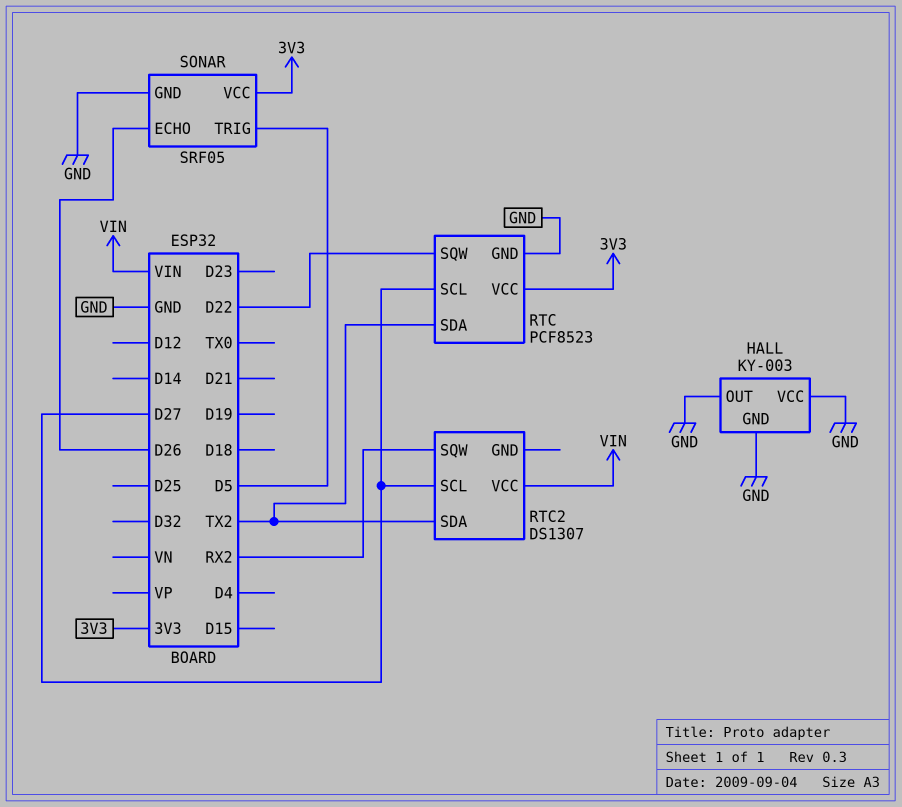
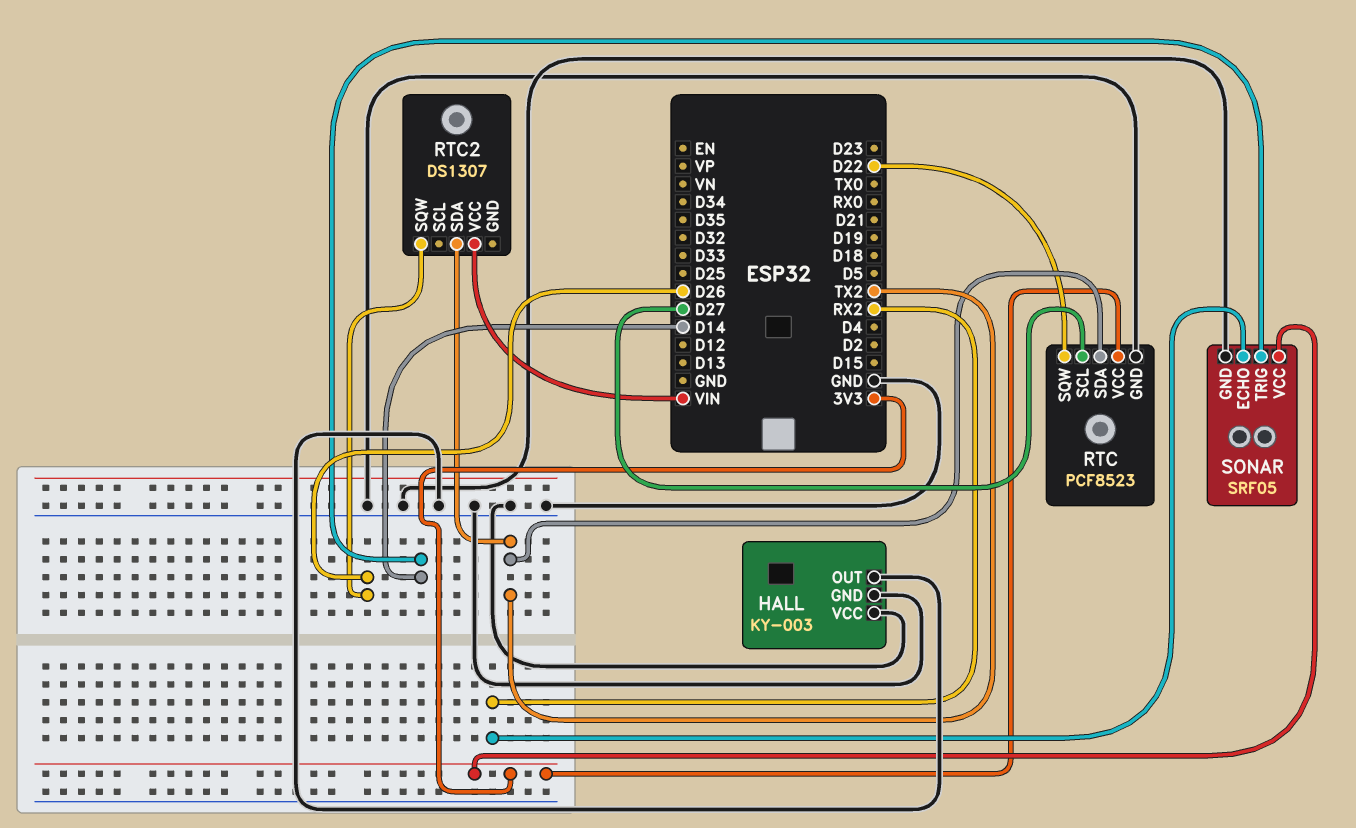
RTC2 pin SCL: D27 -> none
RTC2 pin SQW: RX2 -> D26
SONAR pin ECHO: D26 -> RX2
SONAR pin TRIG: D5 -> D14

